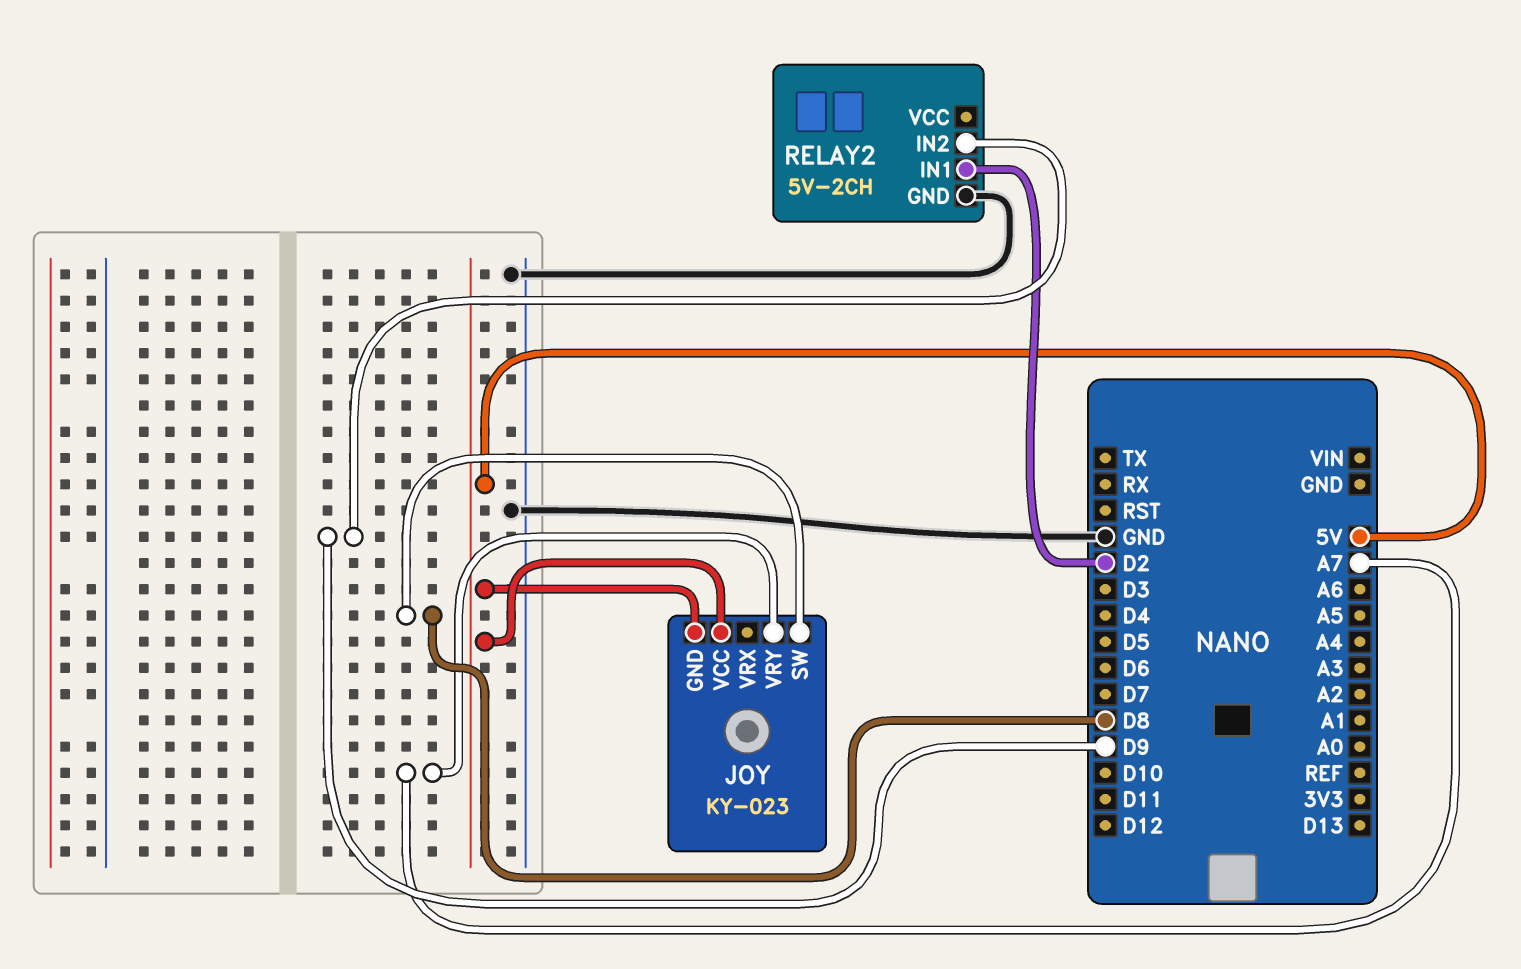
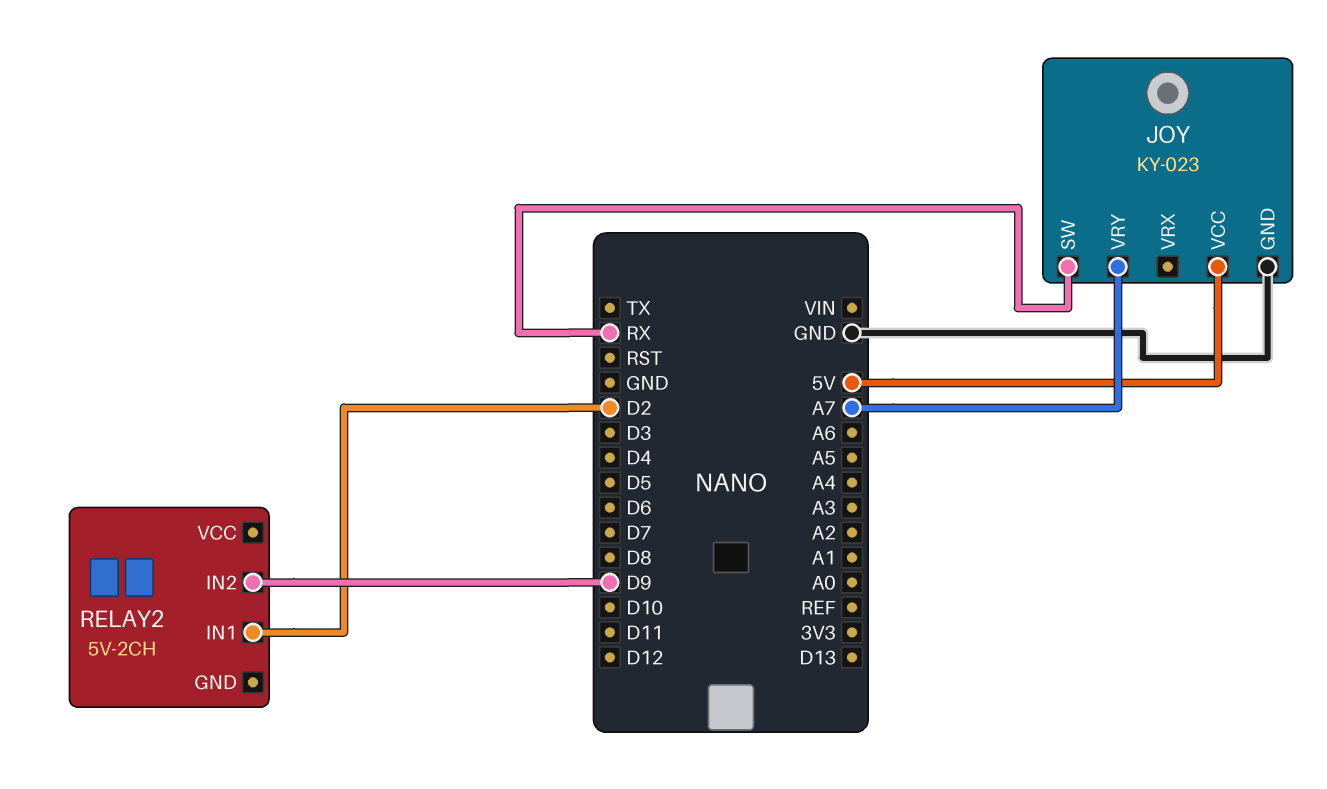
JOY pin GND: 5V -> GND
JOY pin SW: D8 -> RX
RELAY2 pin GND: GND -> none

